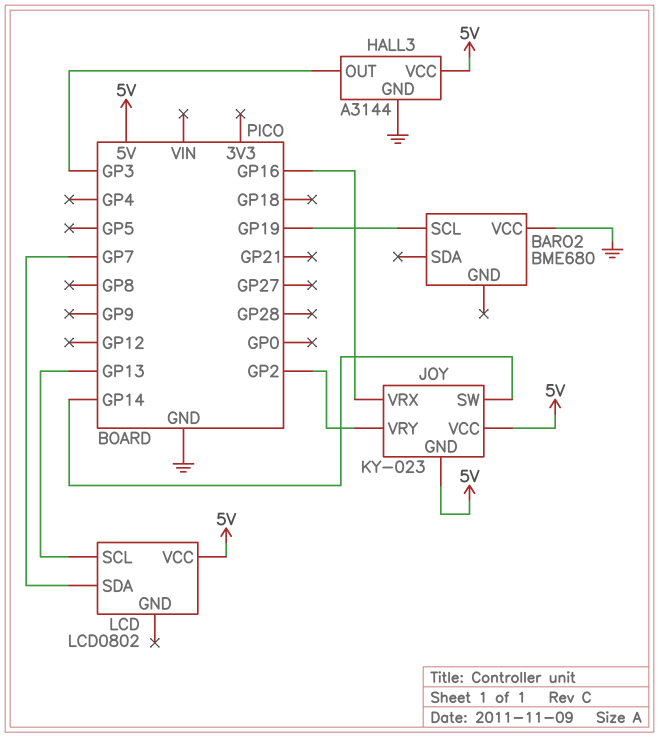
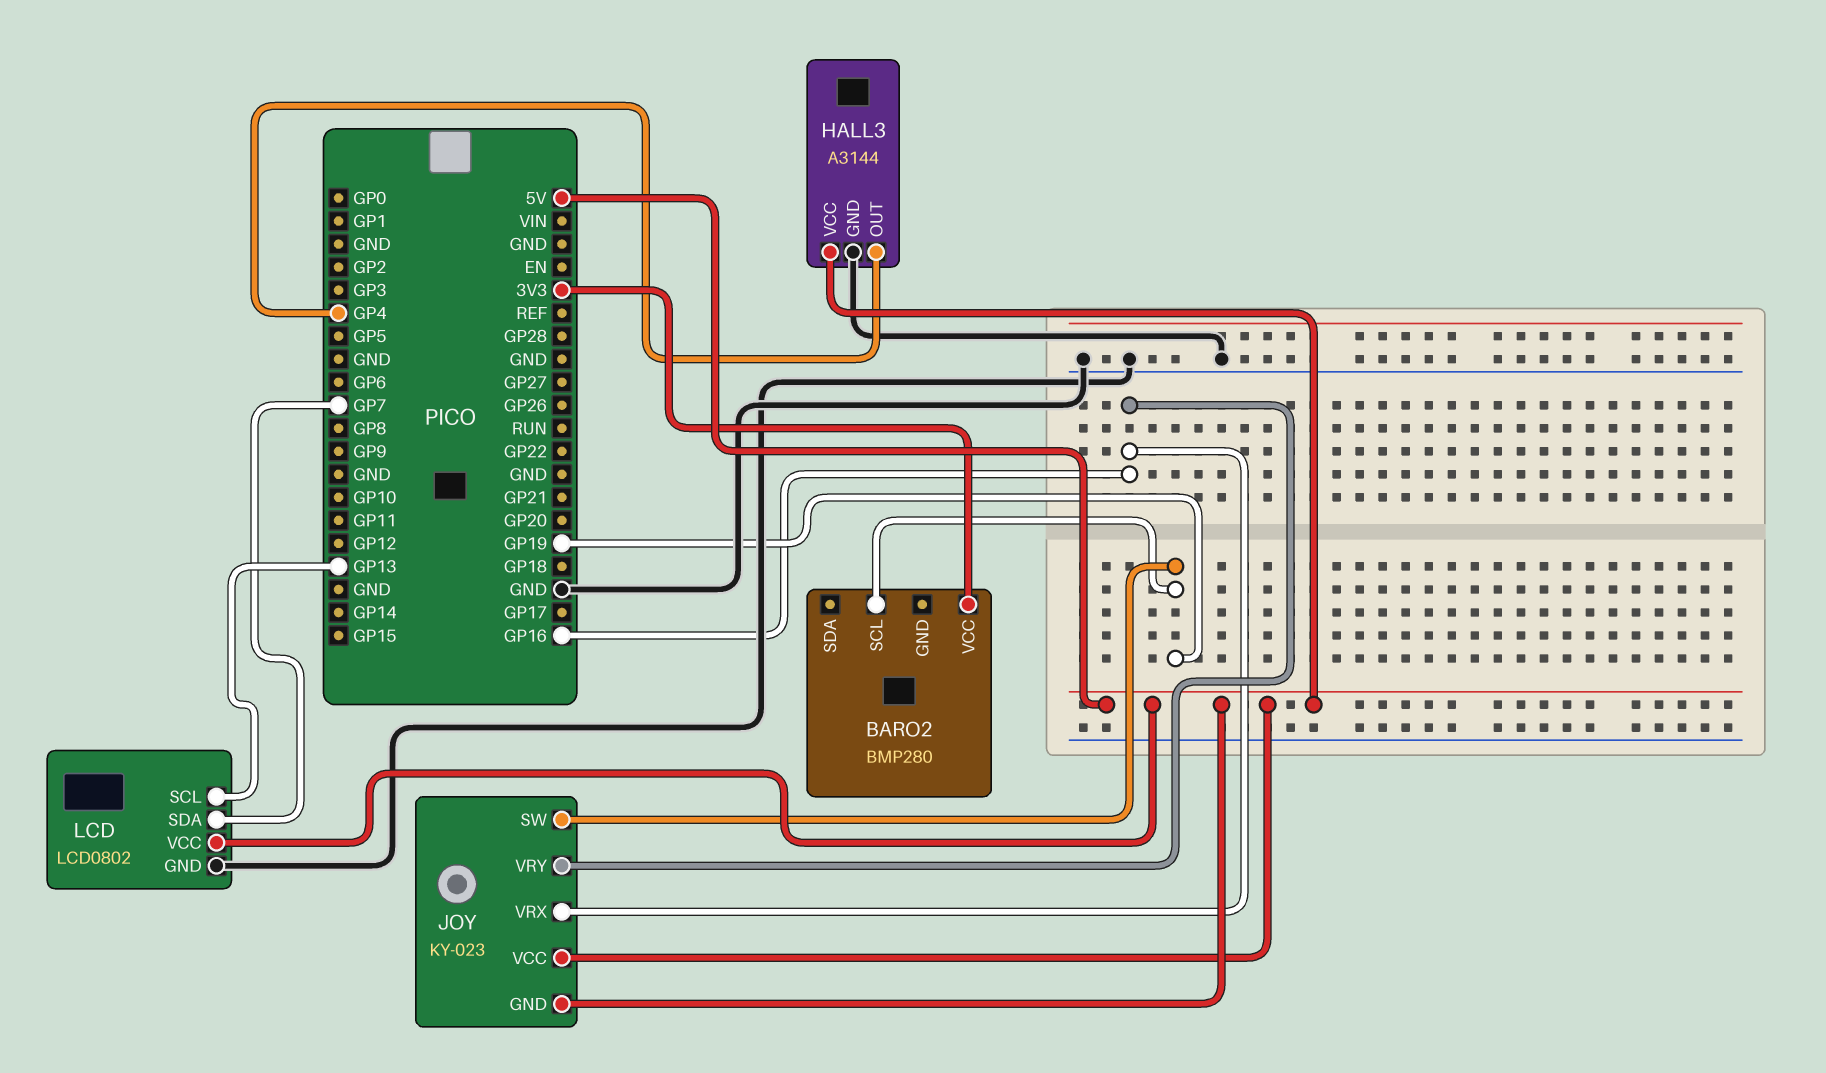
BARO2: BME680 -> BMP280
BARO2 pin VCC: GND -> 3V3
HALL3 pin OUT: GP3 -> GP4
JOY pin SW: GP14 -> GP19
JOY pin VRY: GP2 -> GP16
LCD pin GND: none -> GND

